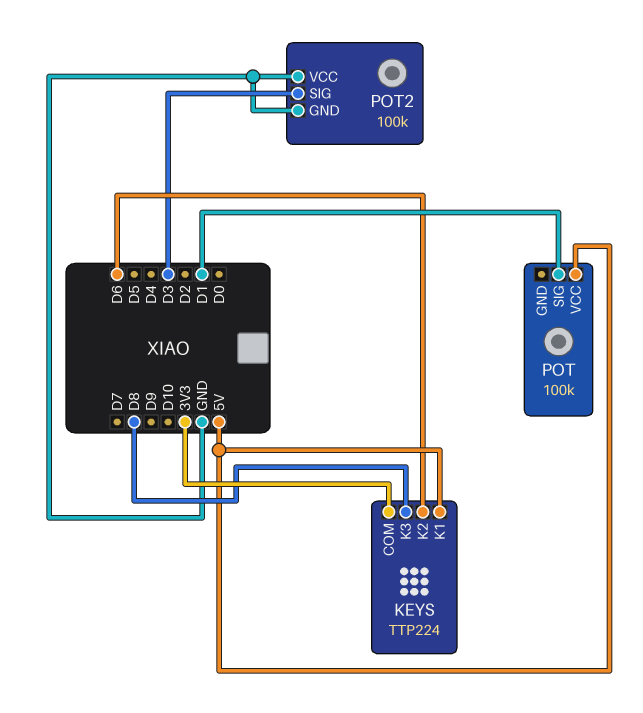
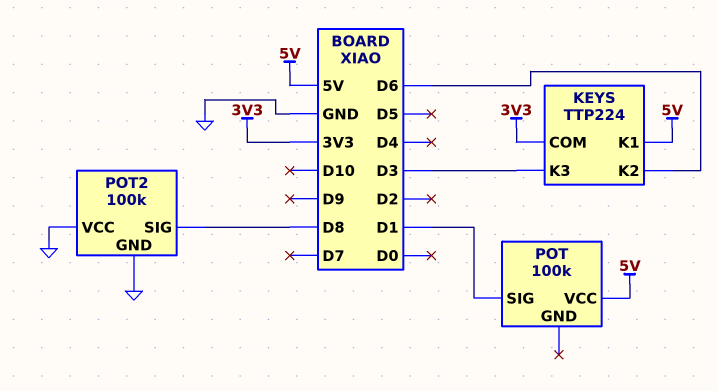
KEYS pin K3: D8 -> D3
POT2 pin SIG: D3 -> D8

